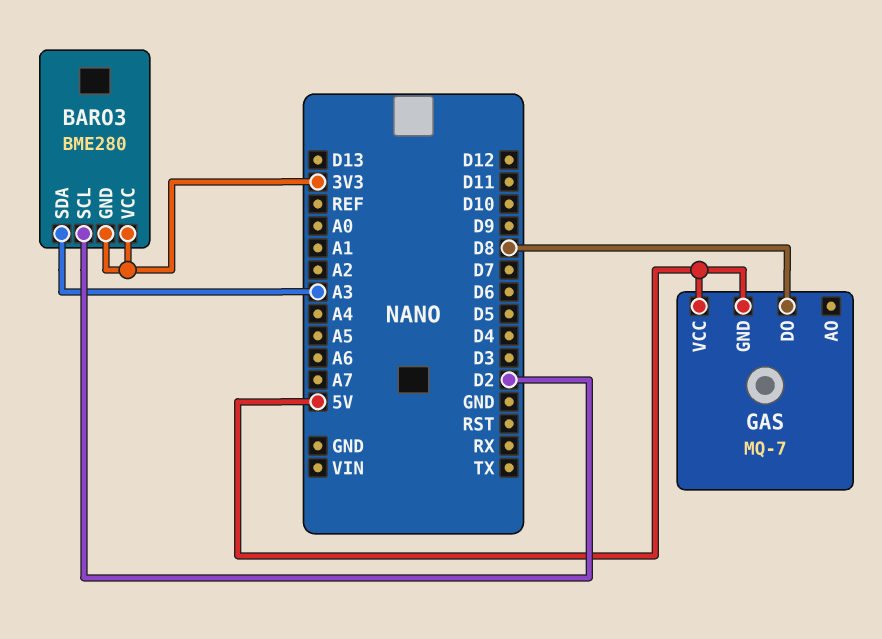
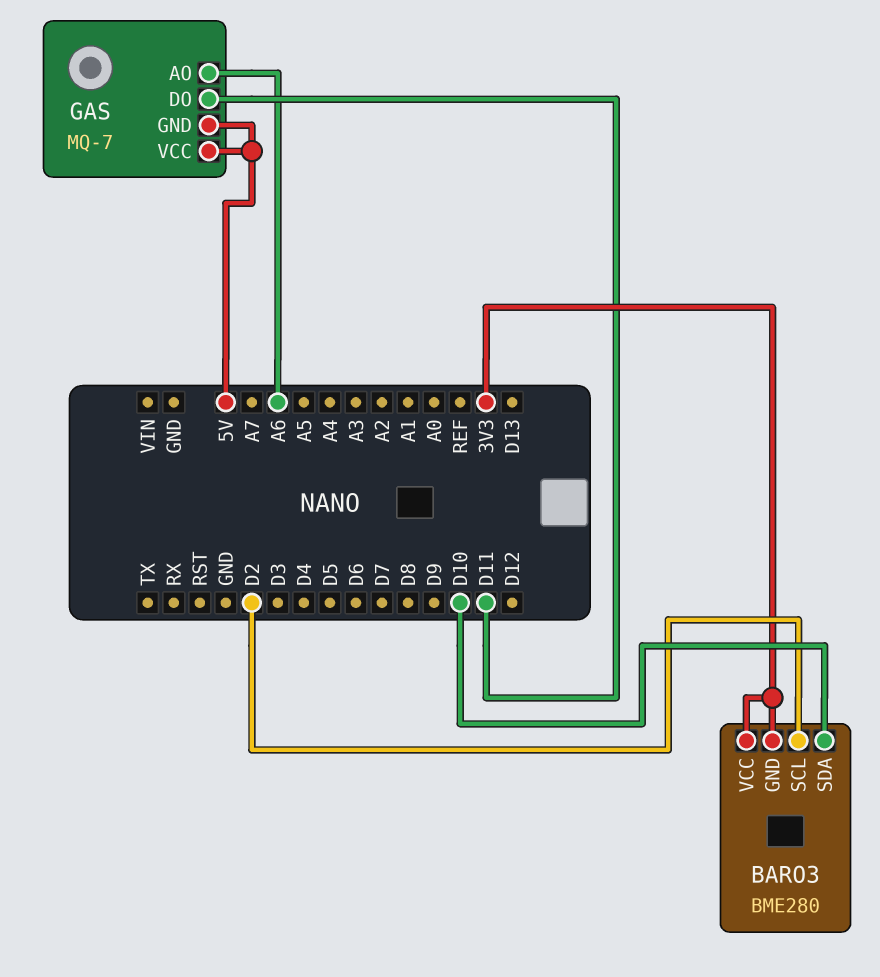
BARO3 pin SDA: A3 -> D10
GAS pin AO: none -> A6
GAS pin DO: D8 -> D11

